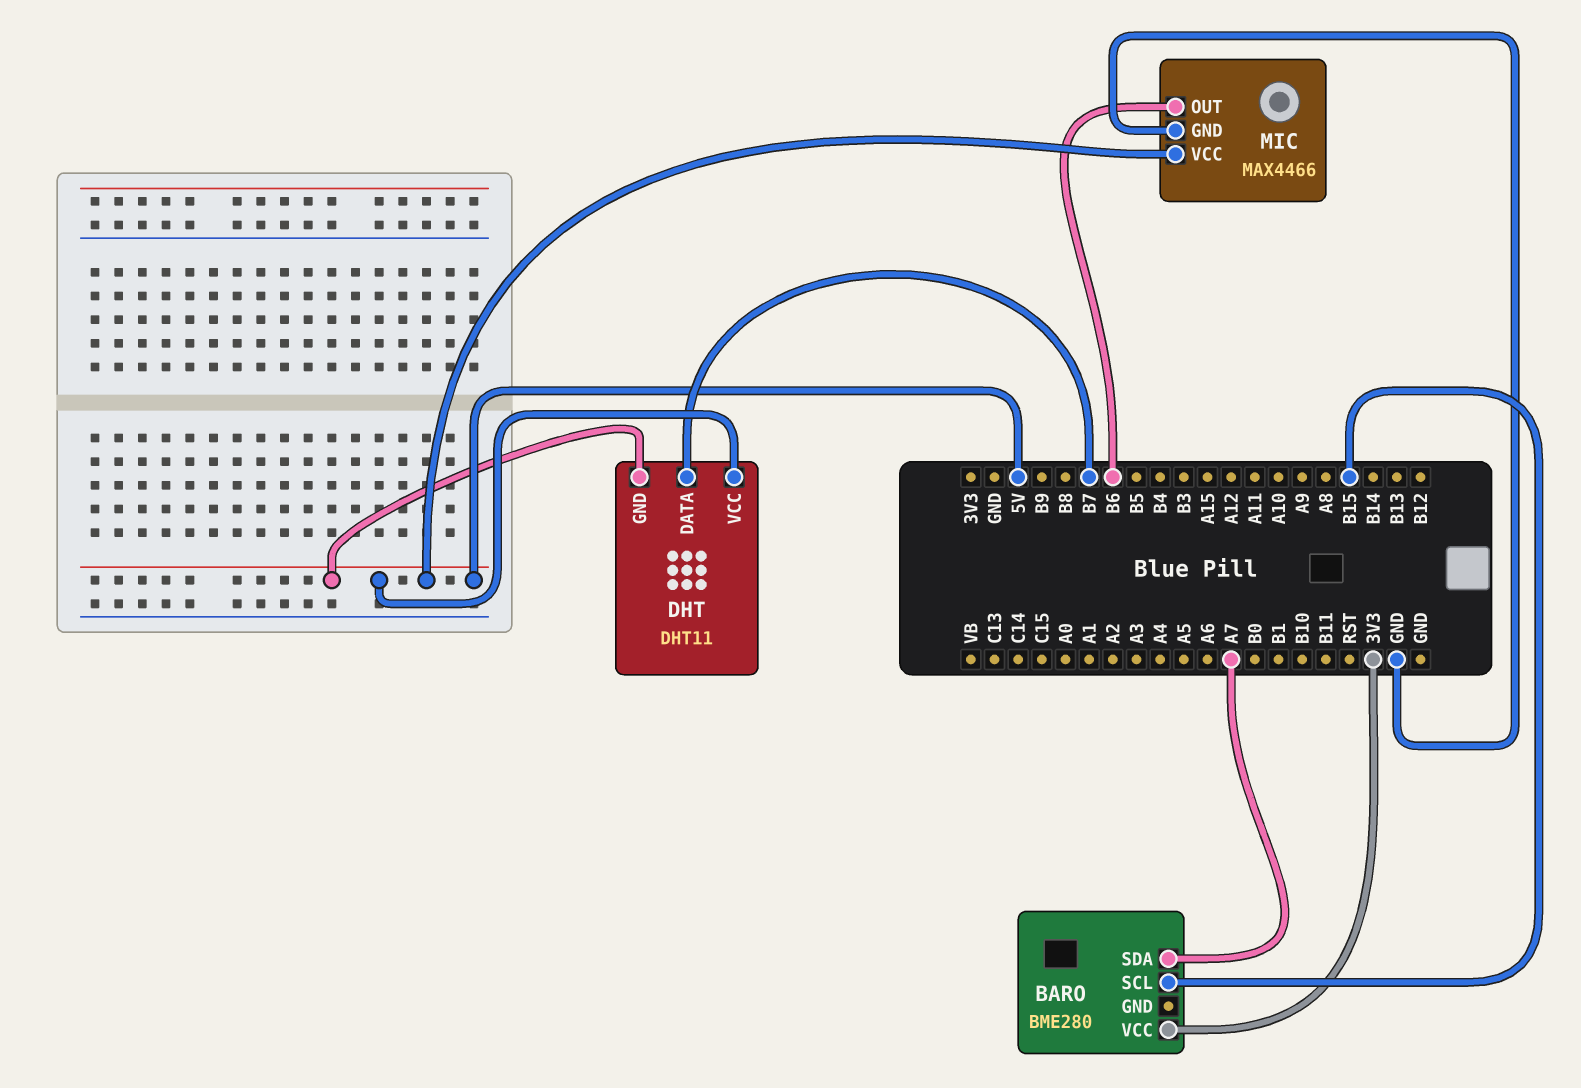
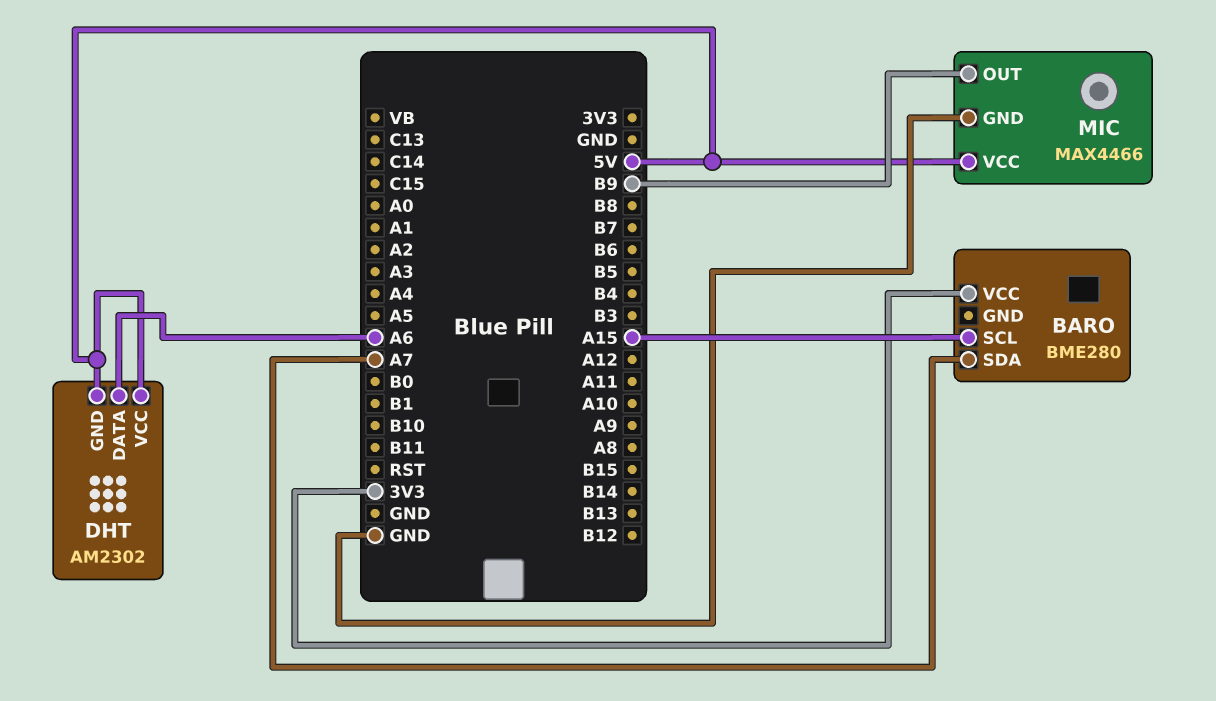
BARO pin SCL: B15 -> A15
DHT: DHT11 -> AM2302
DHT pin DATA: B7 -> A6
MIC pin OUT: B6 -> B9

